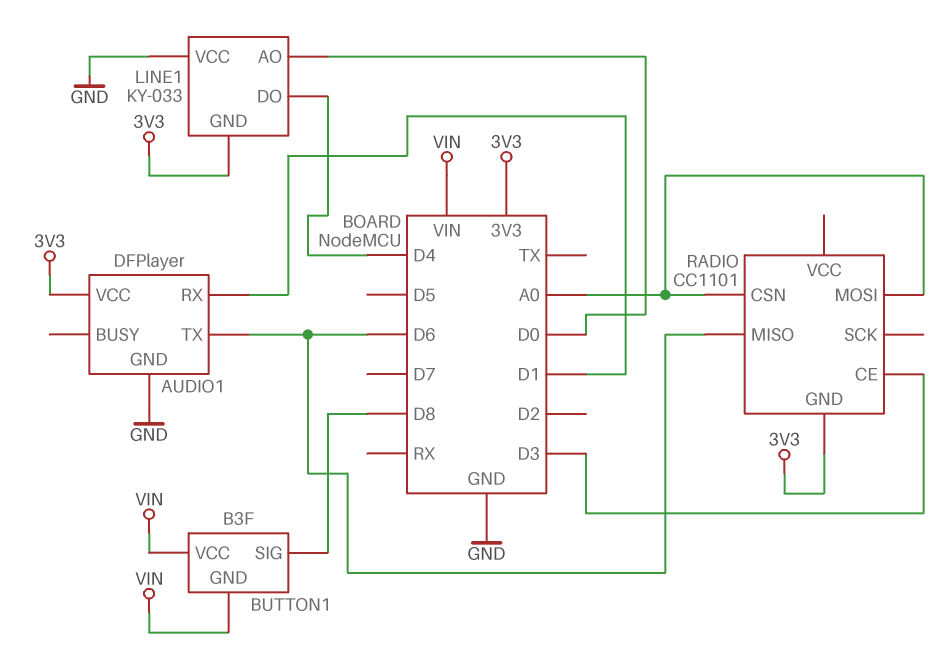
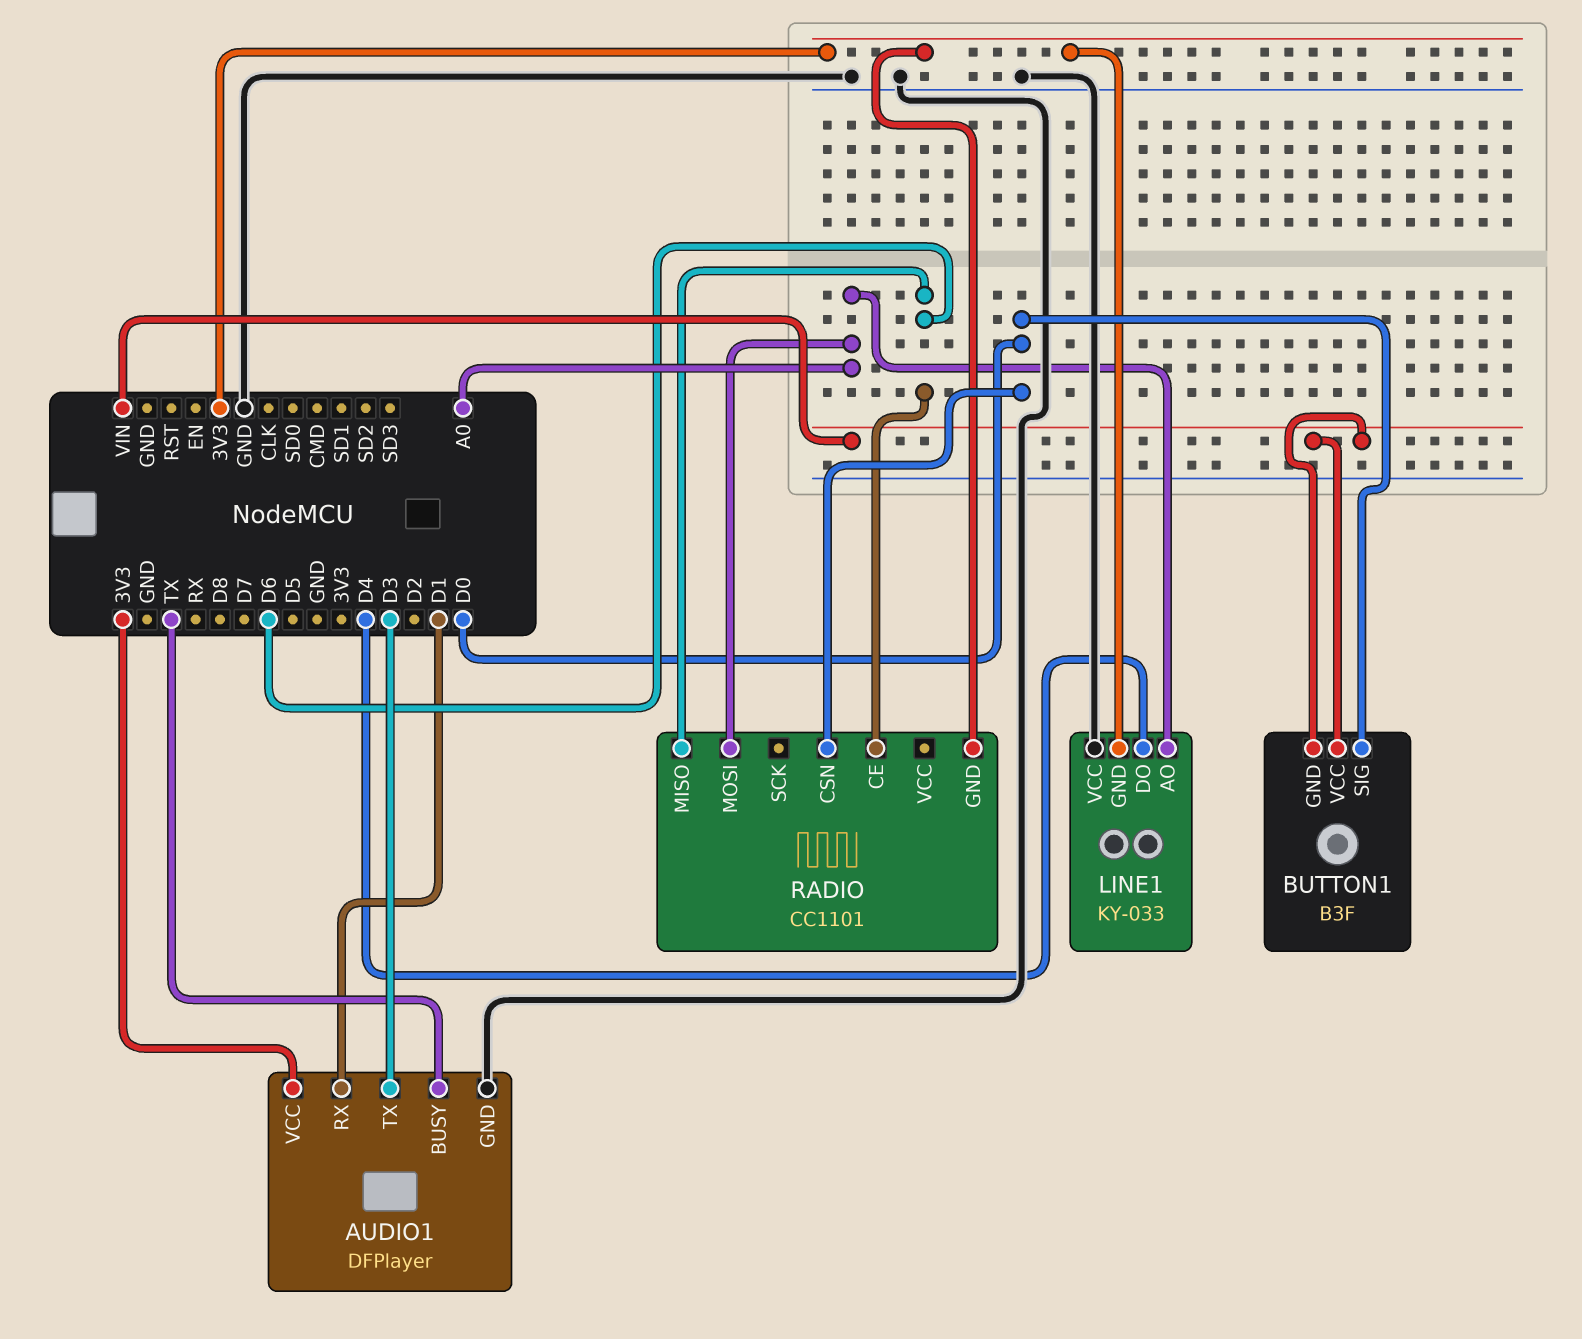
AUDIO1 pin BUSY: none -> TX
AUDIO1 pin TX: D6 -> D3
BUTTON1 pin SIG: D8 -> D0
LINE1 pin AO: D0 -> A0
RADIO pin CE: D3 -> D6
RADIO pin CSN: A0 -> D0

